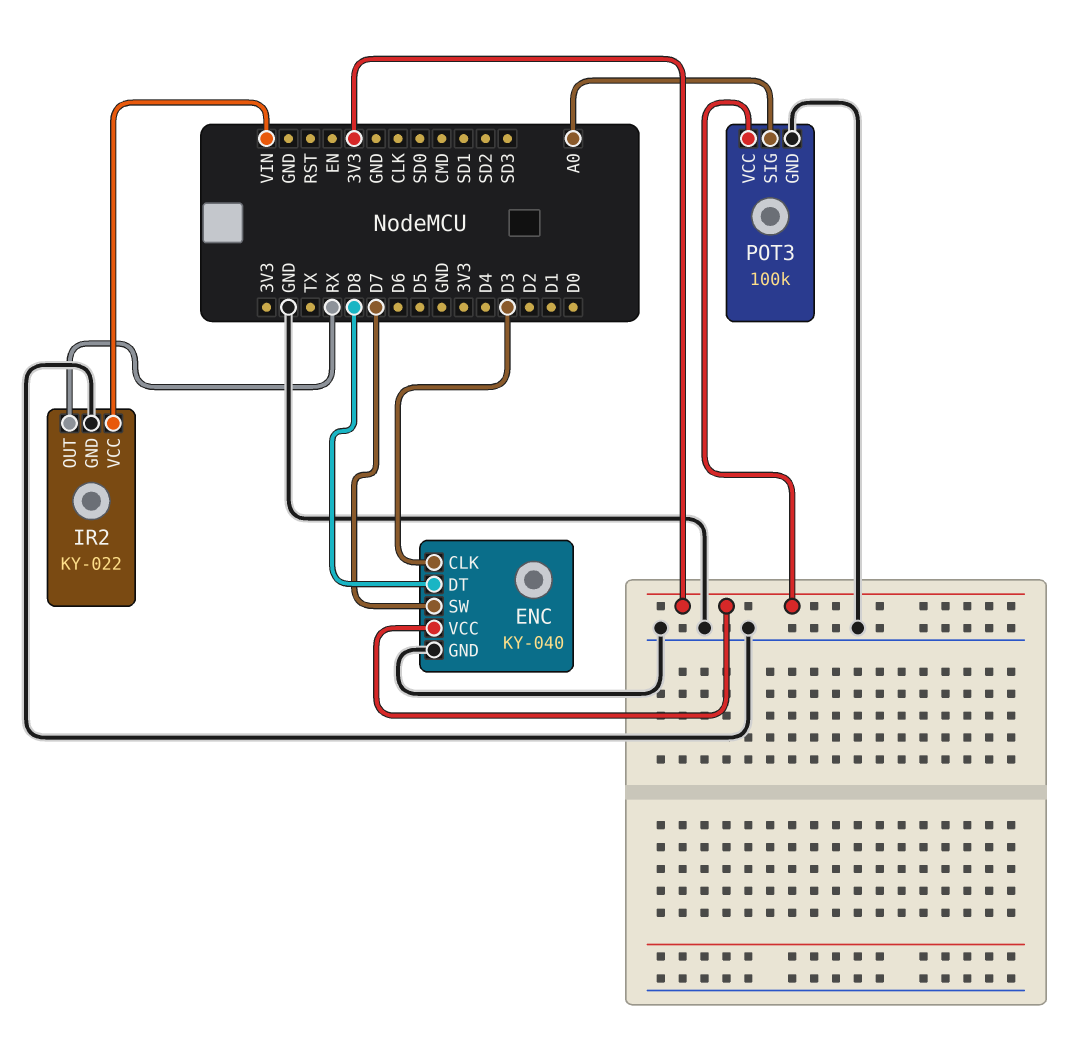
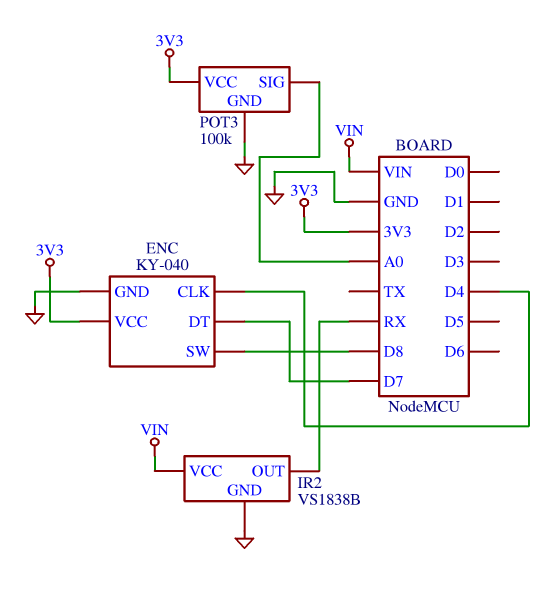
ENC pin CLK: D3 -> D4
ENC pin DT: D8 -> D7
ENC pin SW: D7 -> D8
IR2: KY-022 -> VS1838B

